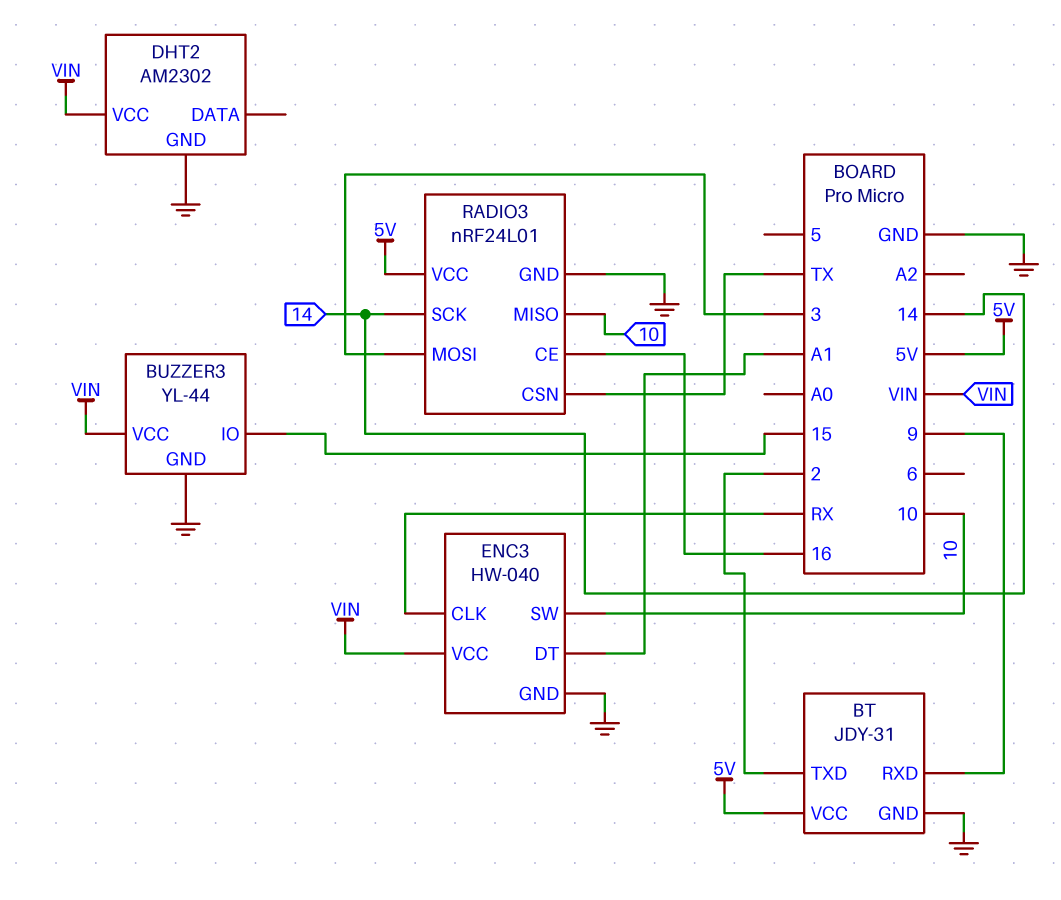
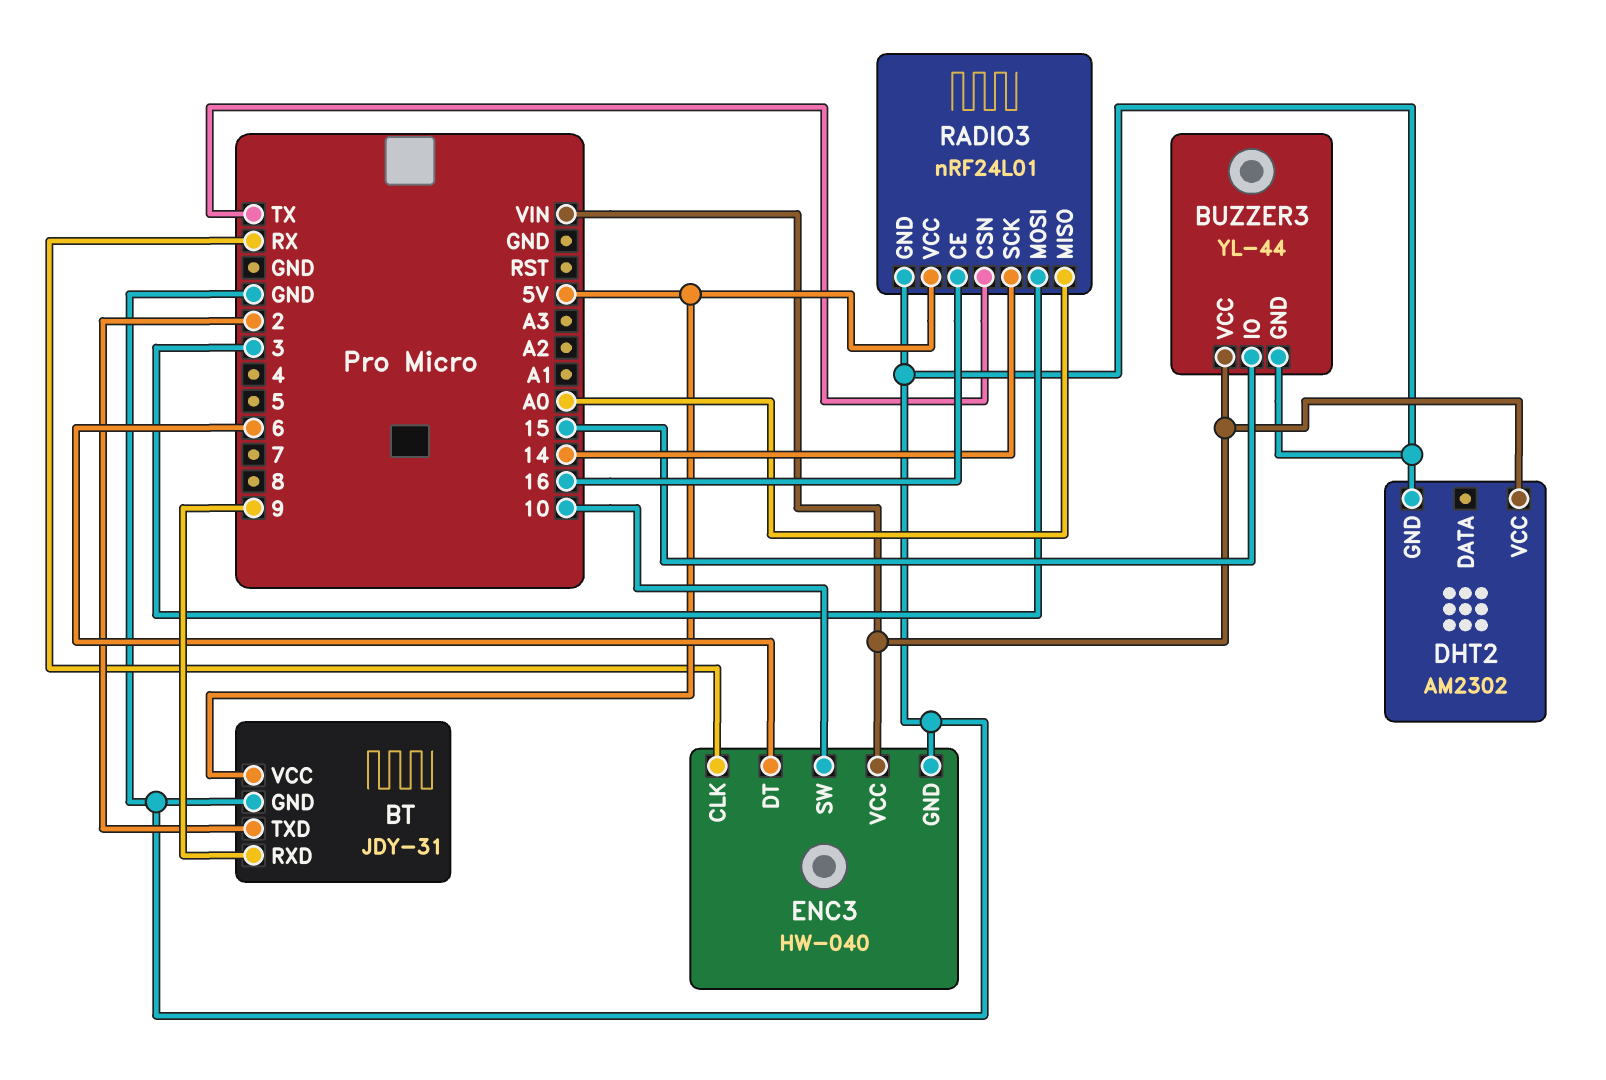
ENC3 pin DT: A1 -> 6
RADIO3 pin MISO: 10 -> A0

